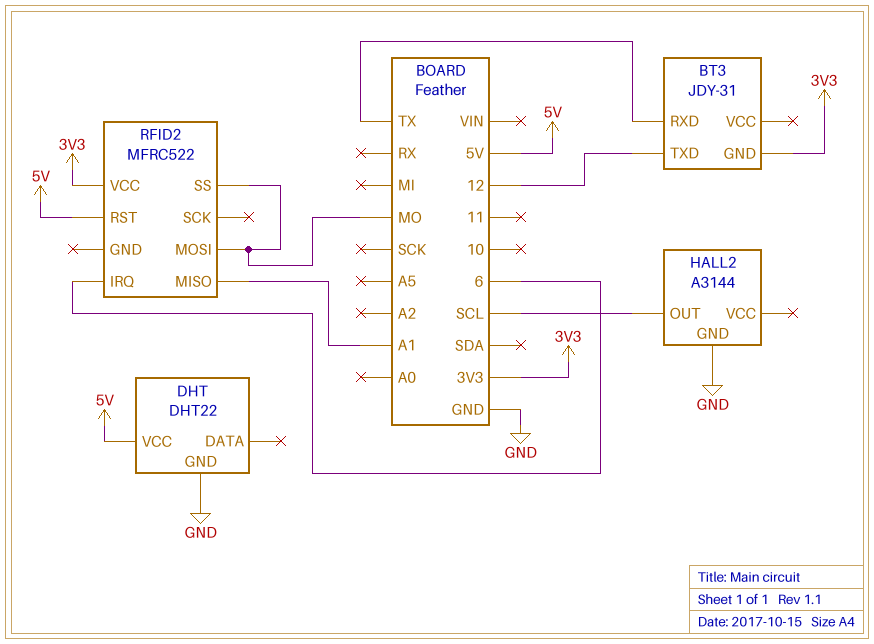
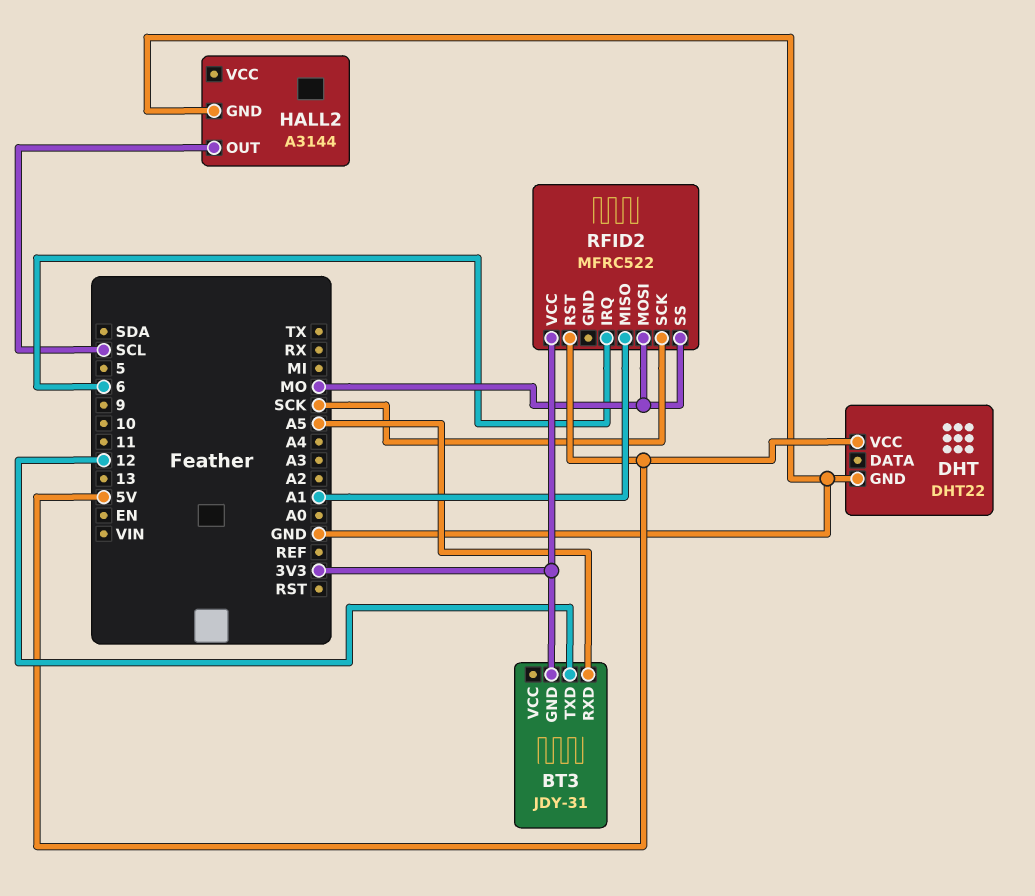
BT3 pin RXD: TX -> A5
RFID2 pin SCK: none -> SCK

